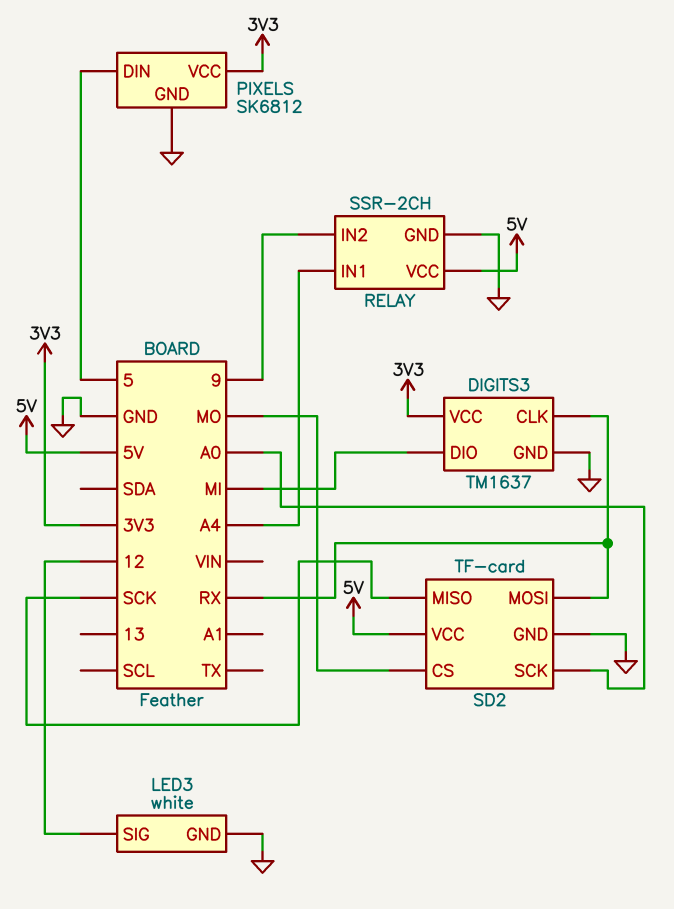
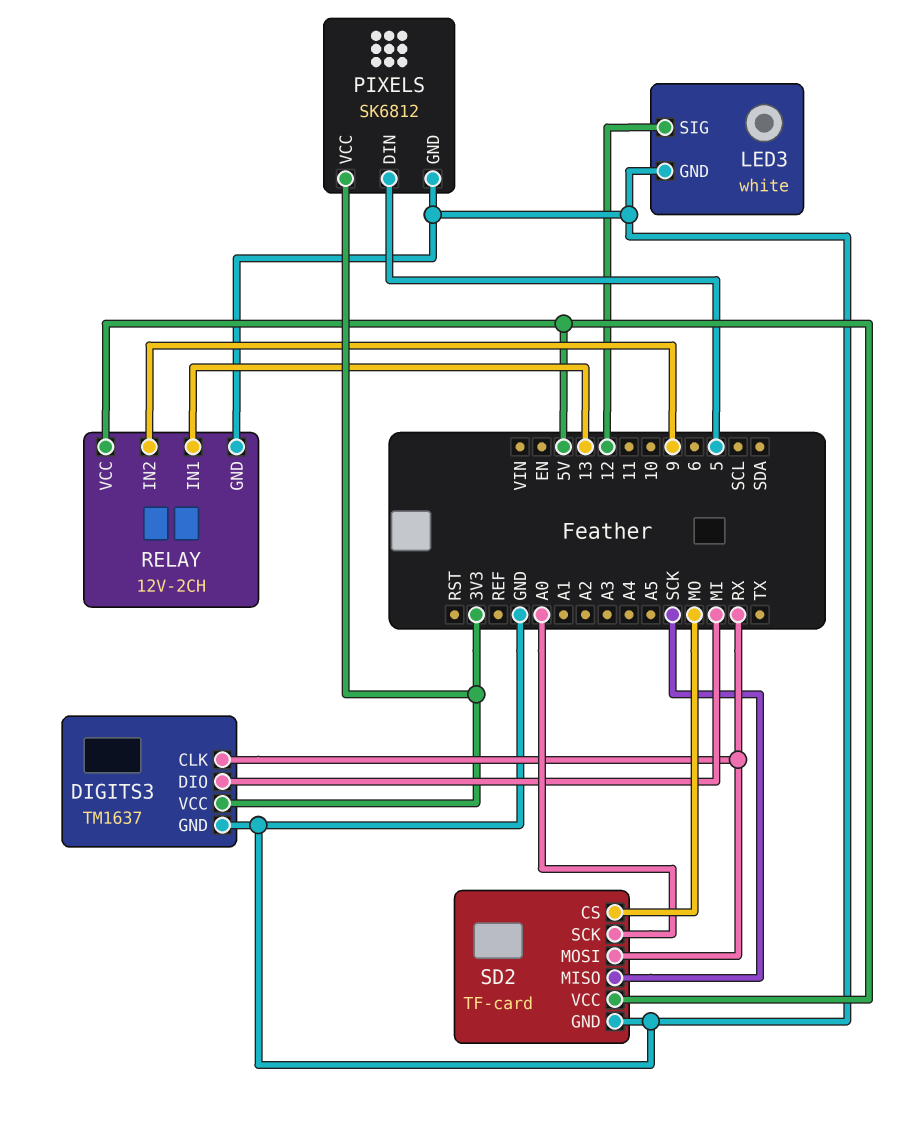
RELAY: SSR-2CH -> 12V-2CH
RELAY pin IN1: A4 -> 13

